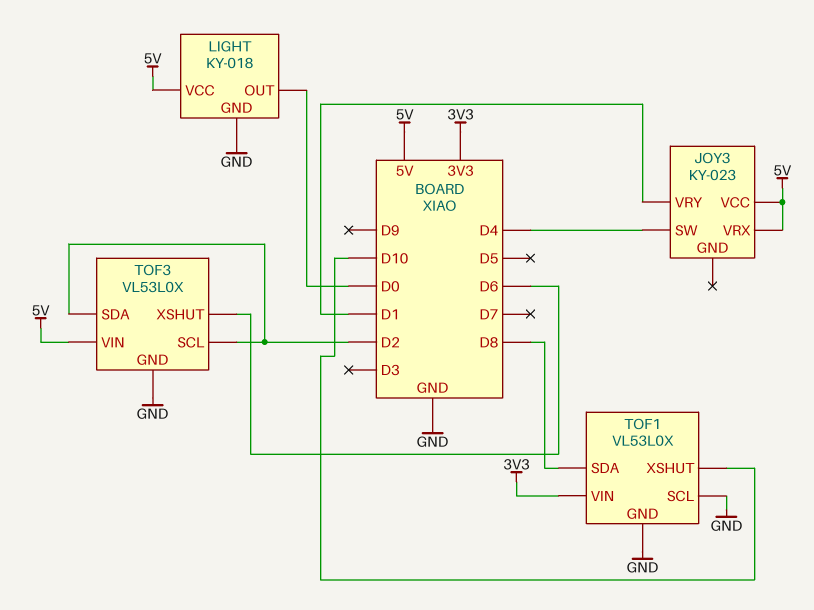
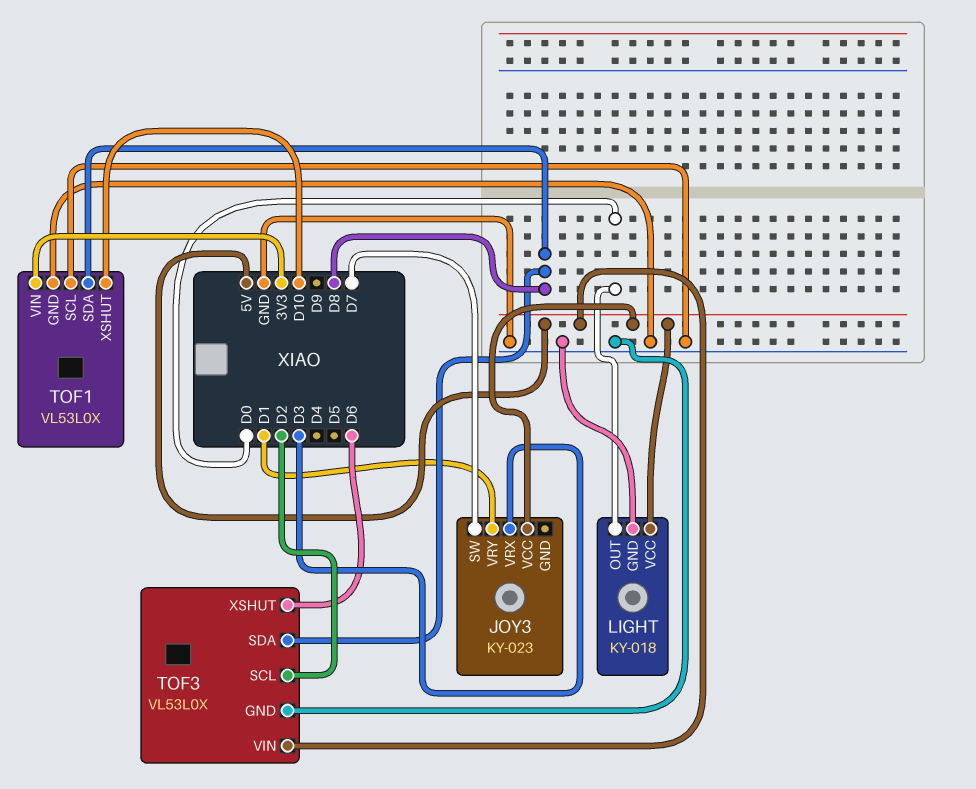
JOY3 pin SW: D4 -> D7
JOY3 pin VRX: 5V -> D3
TOF3 pin SDA: D2 -> D8

